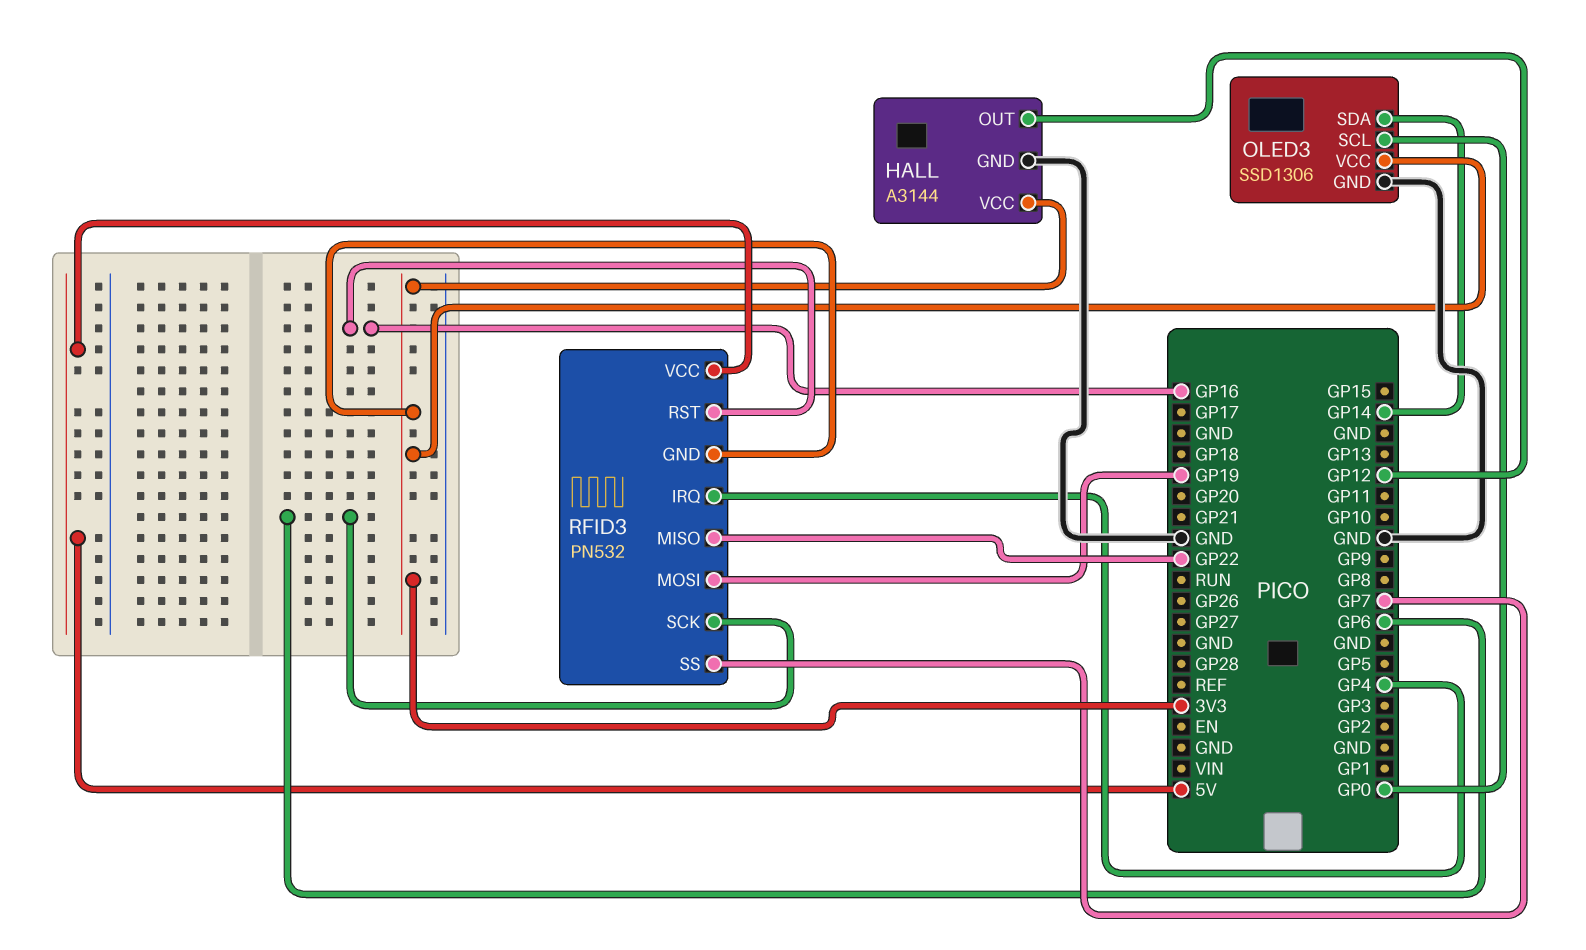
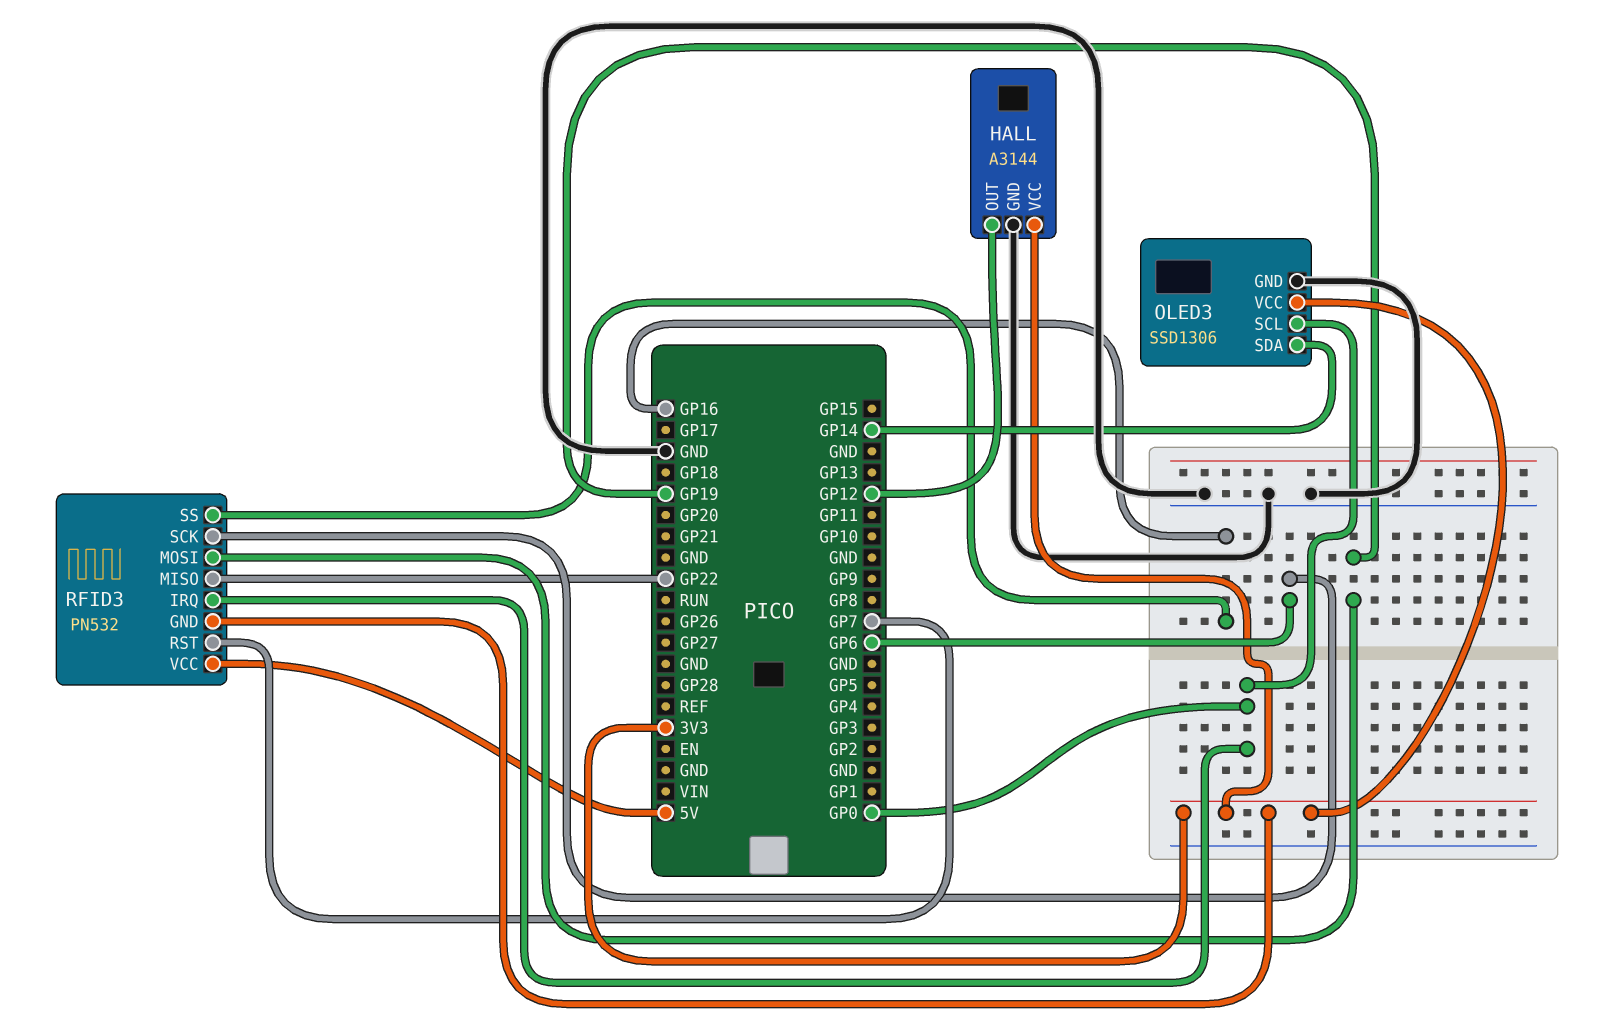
RFID3 pin IRQ: GP4 -> GP0
RFID3 pin RST: GP16 -> GP7
RFID3 pin SS: GP7 -> GP16

